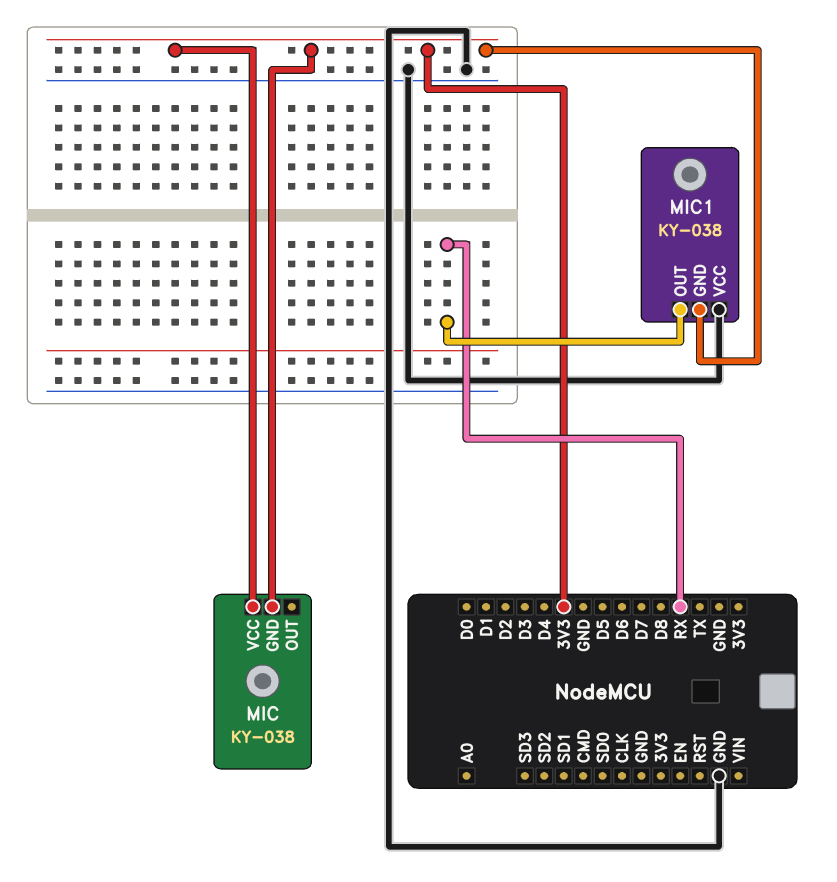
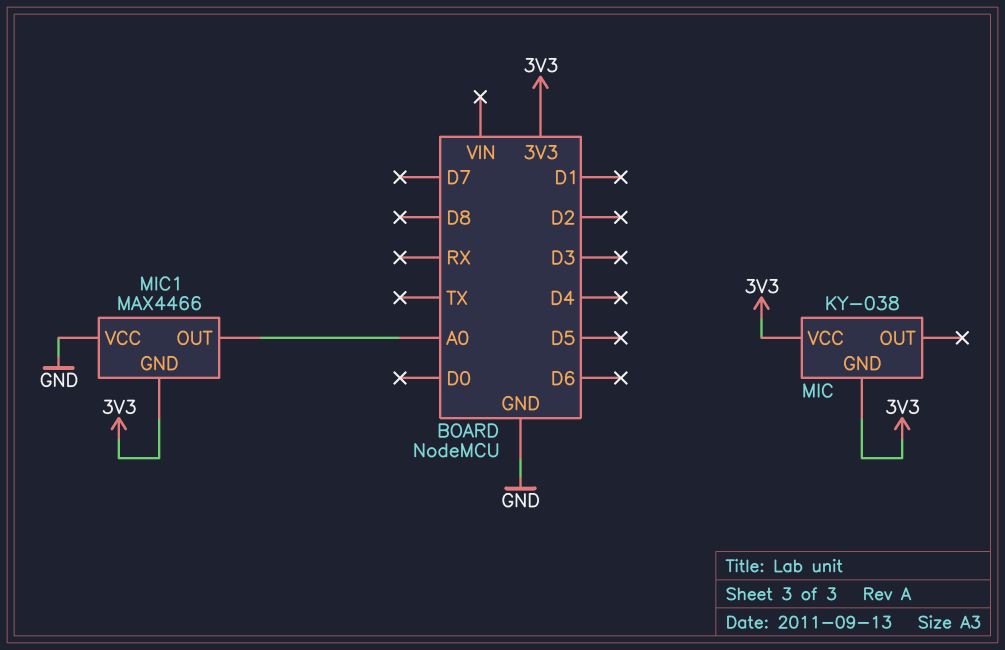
MIC1: KY-038 -> MAX4466
MIC1 pin OUT: RX -> A0

